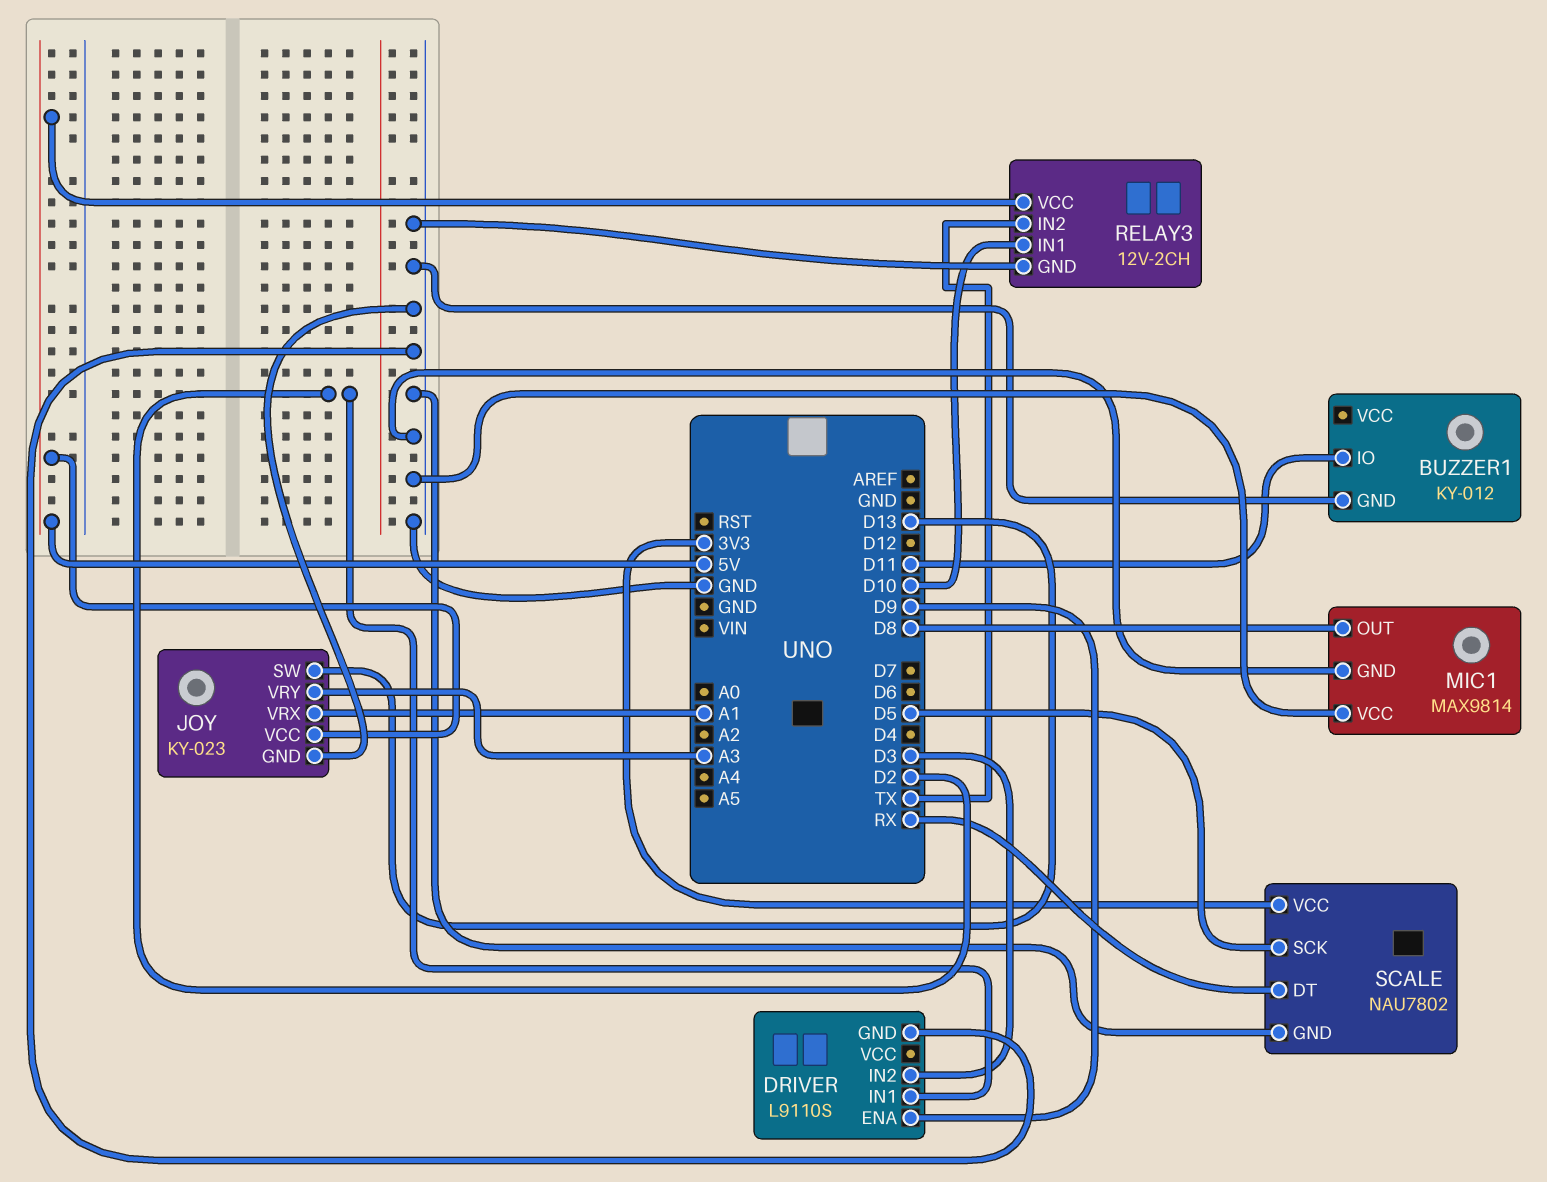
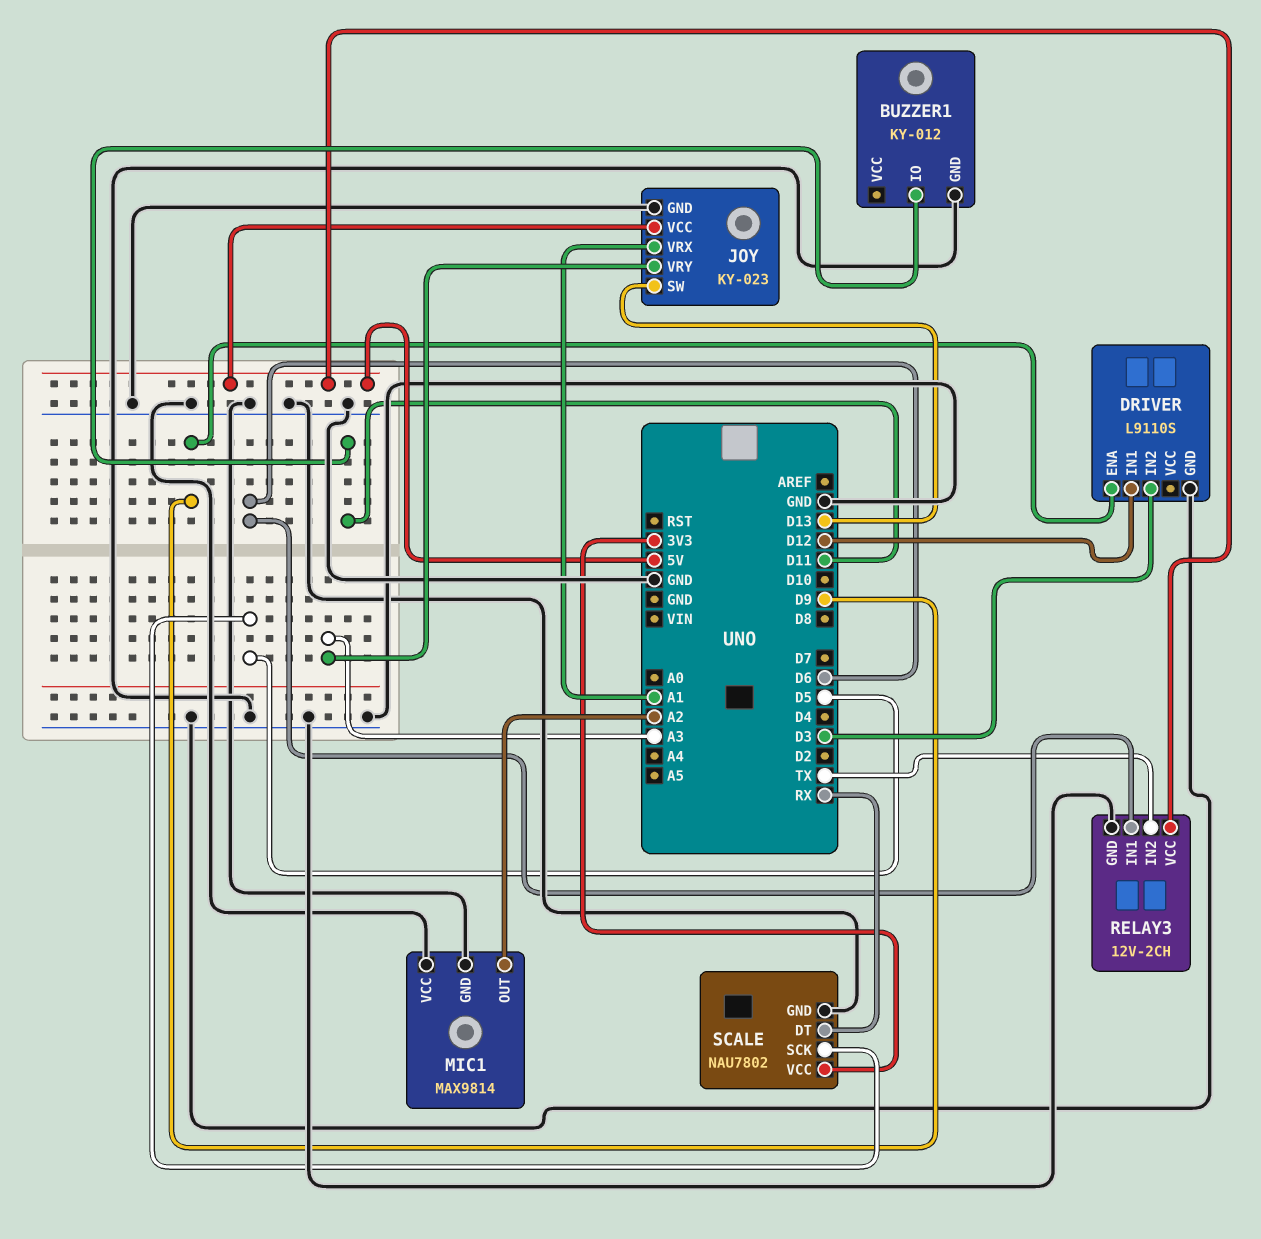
DRIVER pin IN1: D2 -> D12
MIC1 pin OUT: D8 -> A2
RELAY3 pin IN1: D10 -> D6

